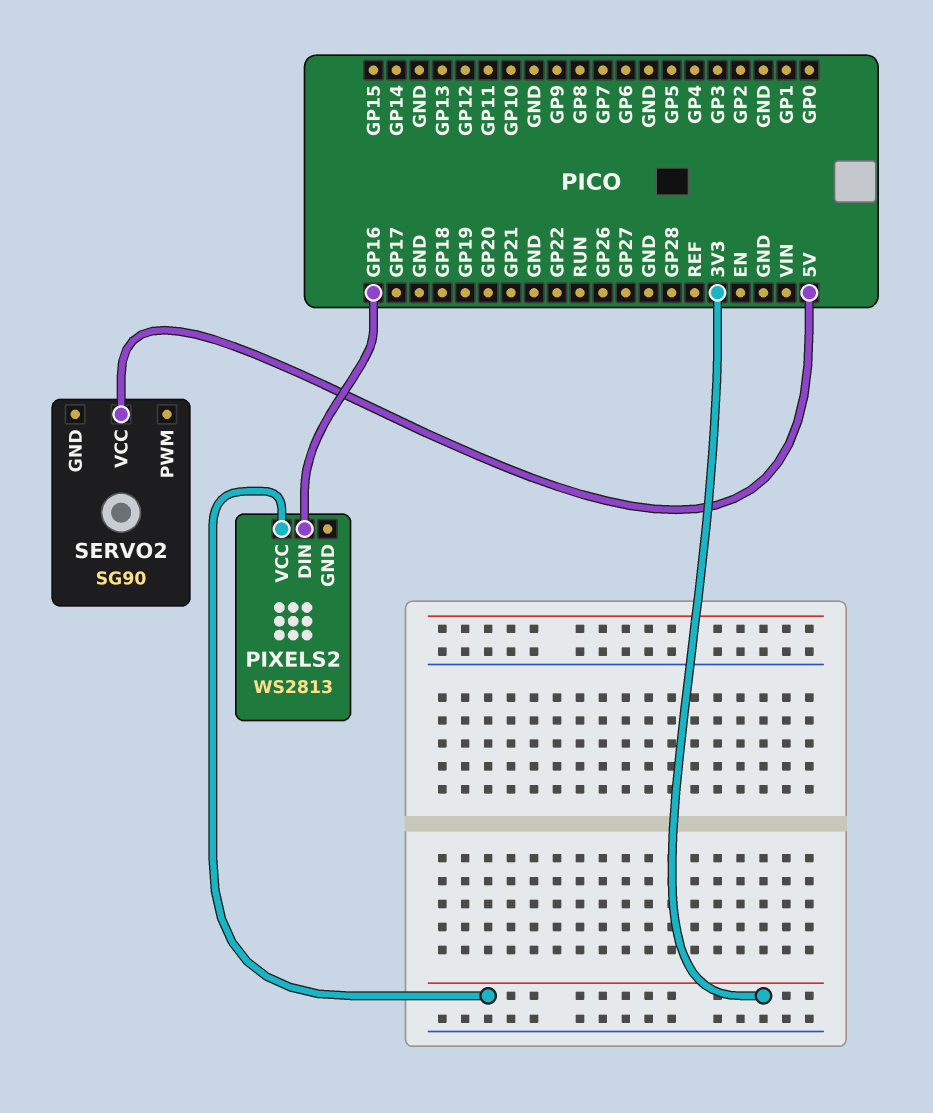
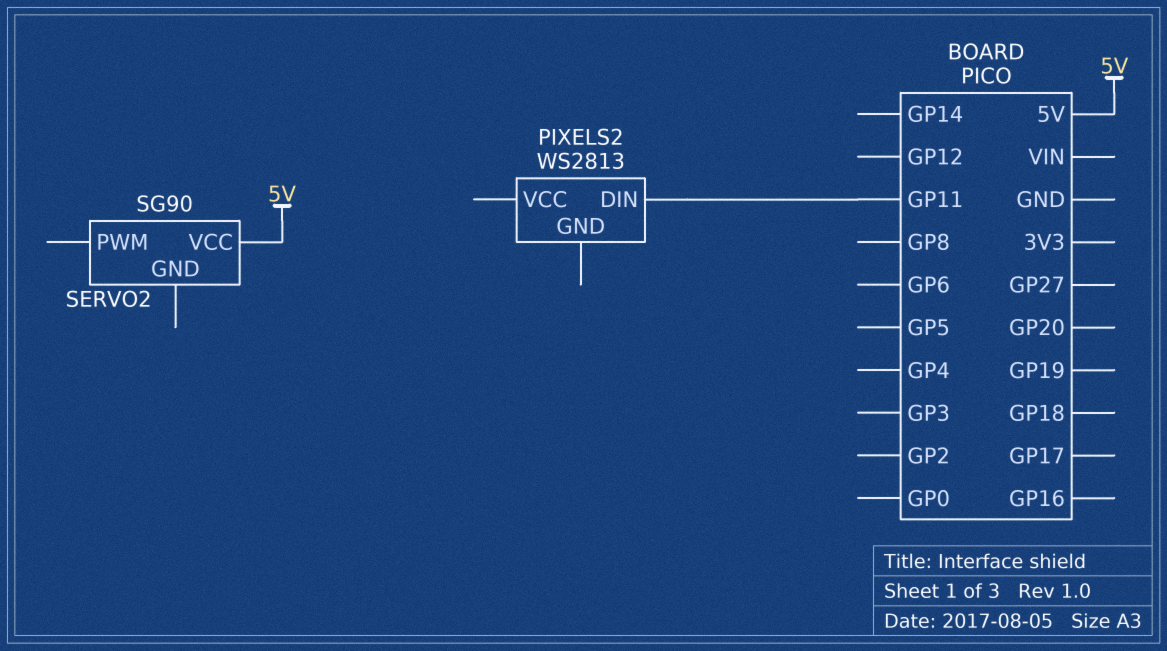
PIXELS2 pin DIN: GP16 -> GP11
PIXELS2 pin VCC: 3V3 -> none

